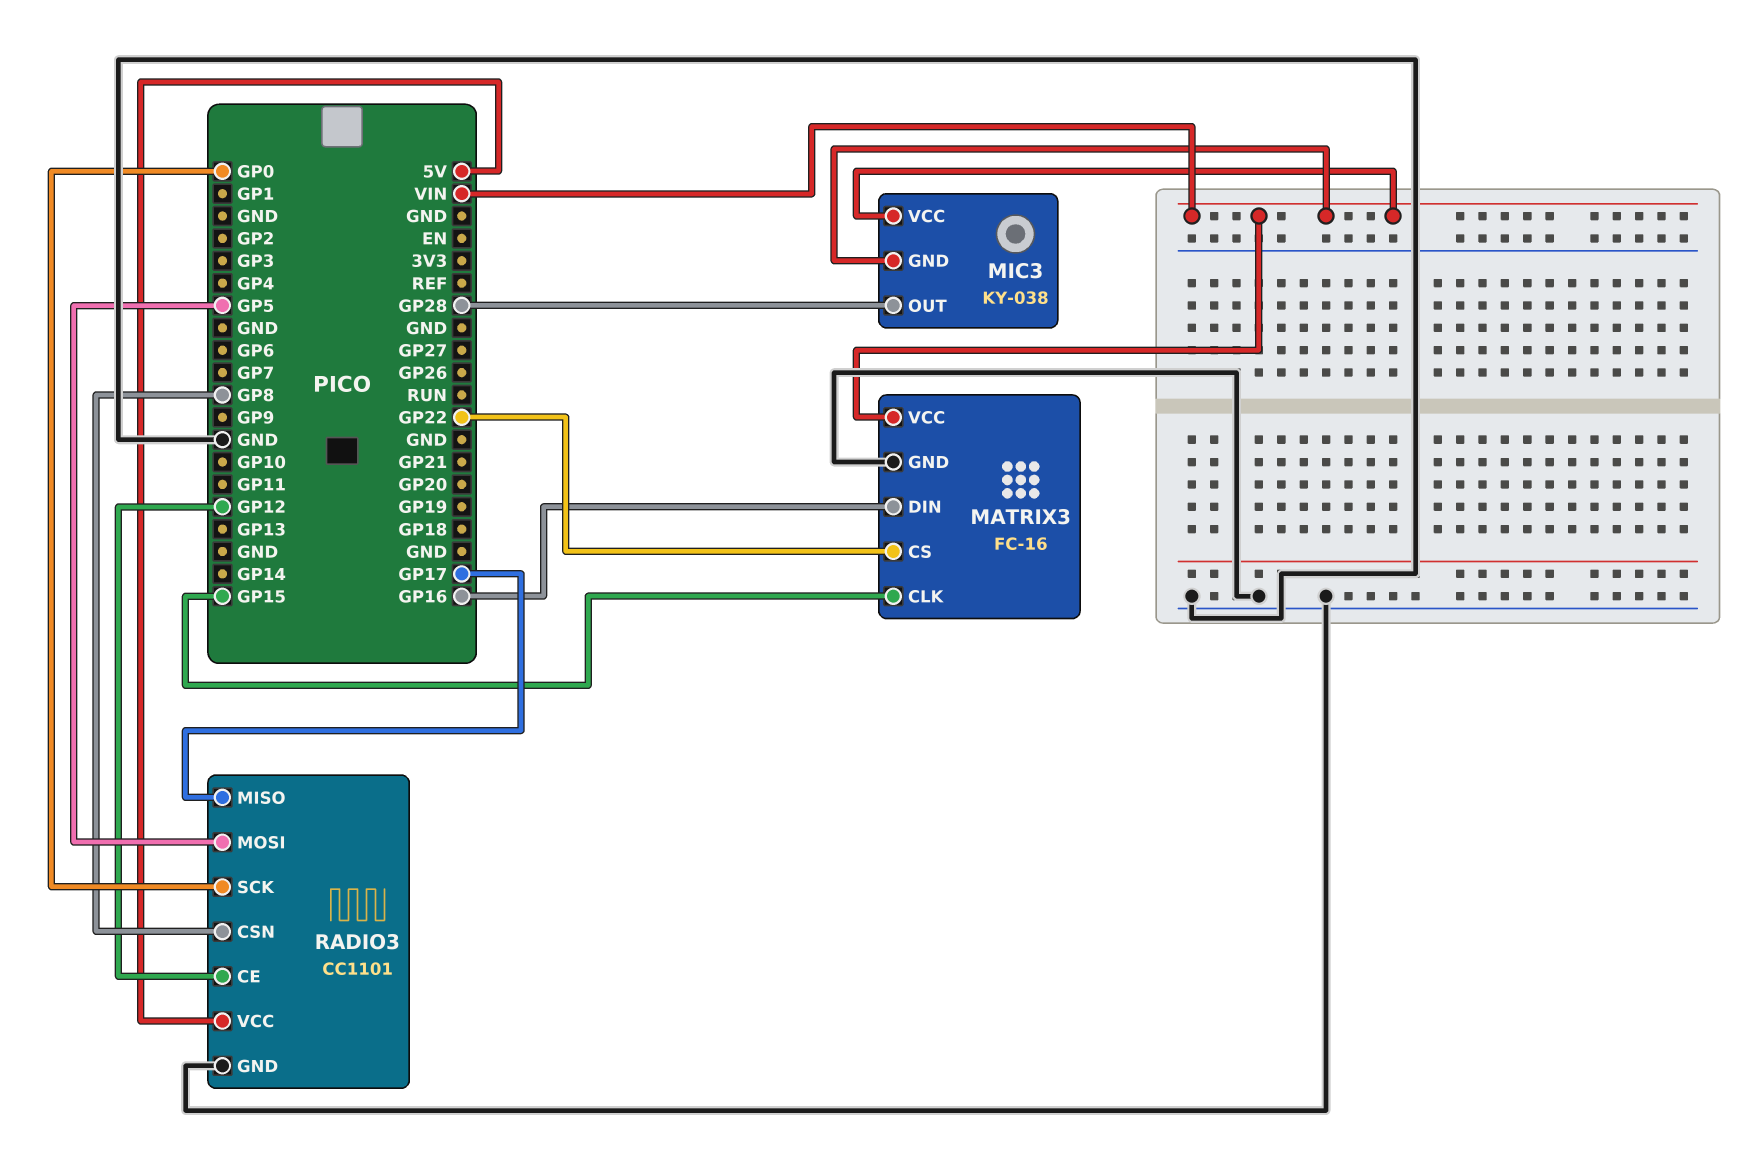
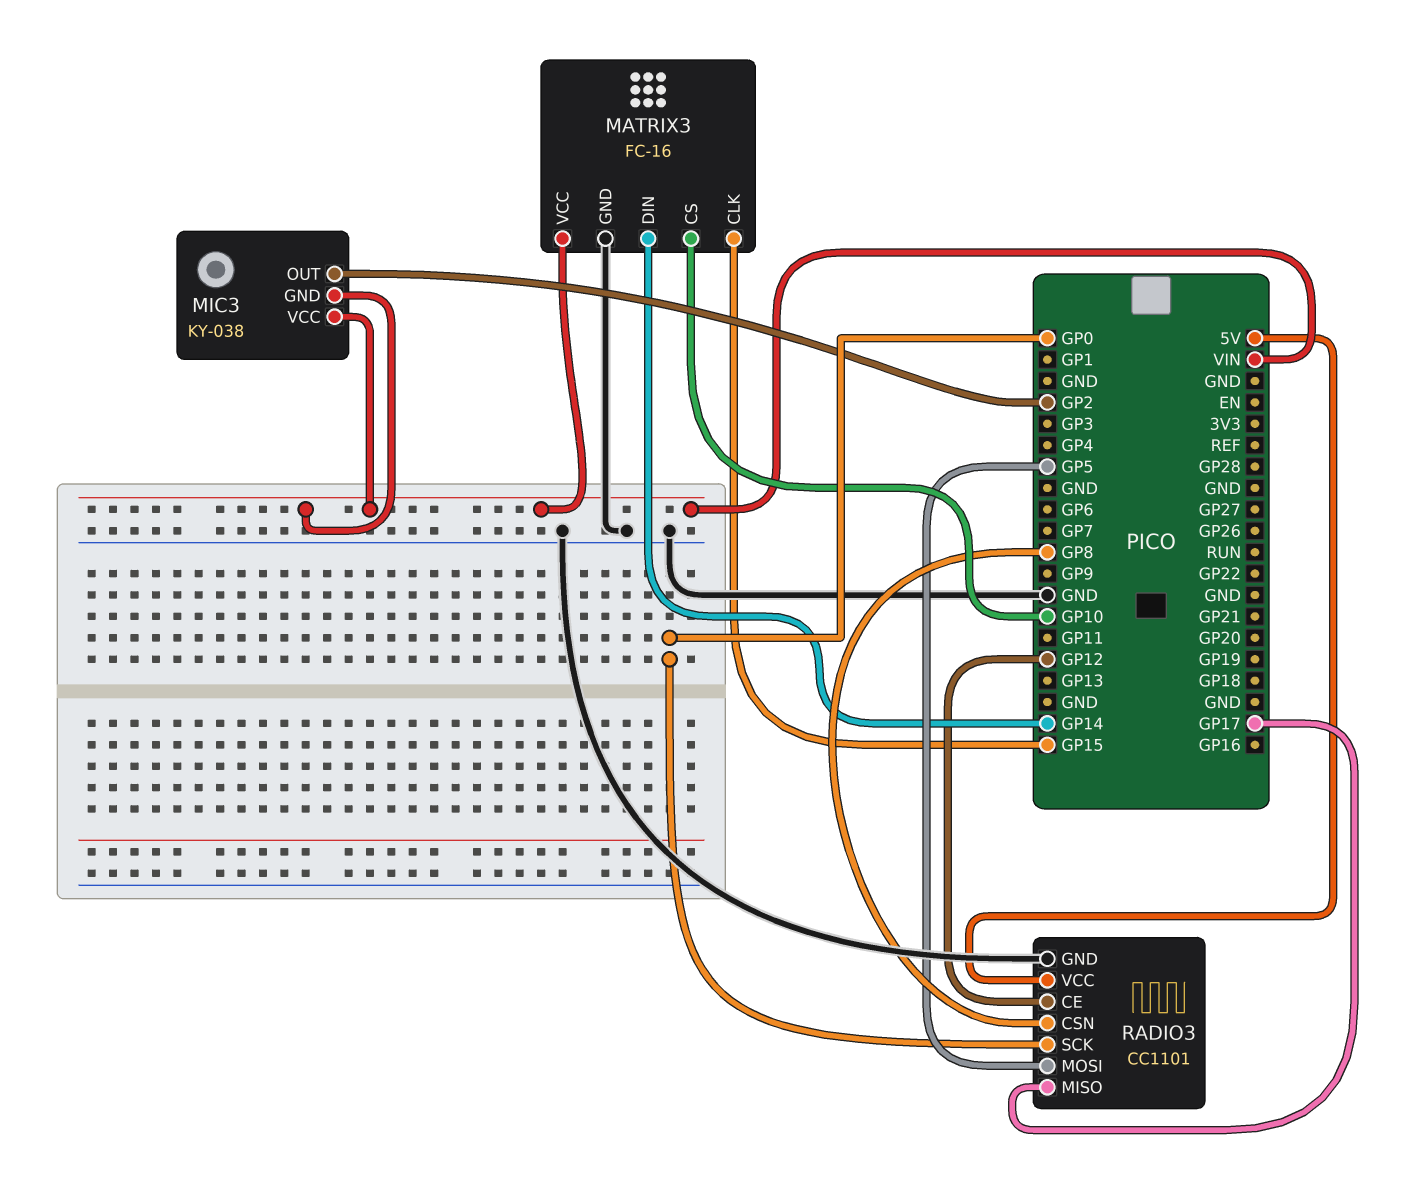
MATRIX3 pin CS: GP22 -> GP10
MATRIX3 pin DIN: GP16 -> GP14
MIC3 pin OUT: GP28 -> GP2

